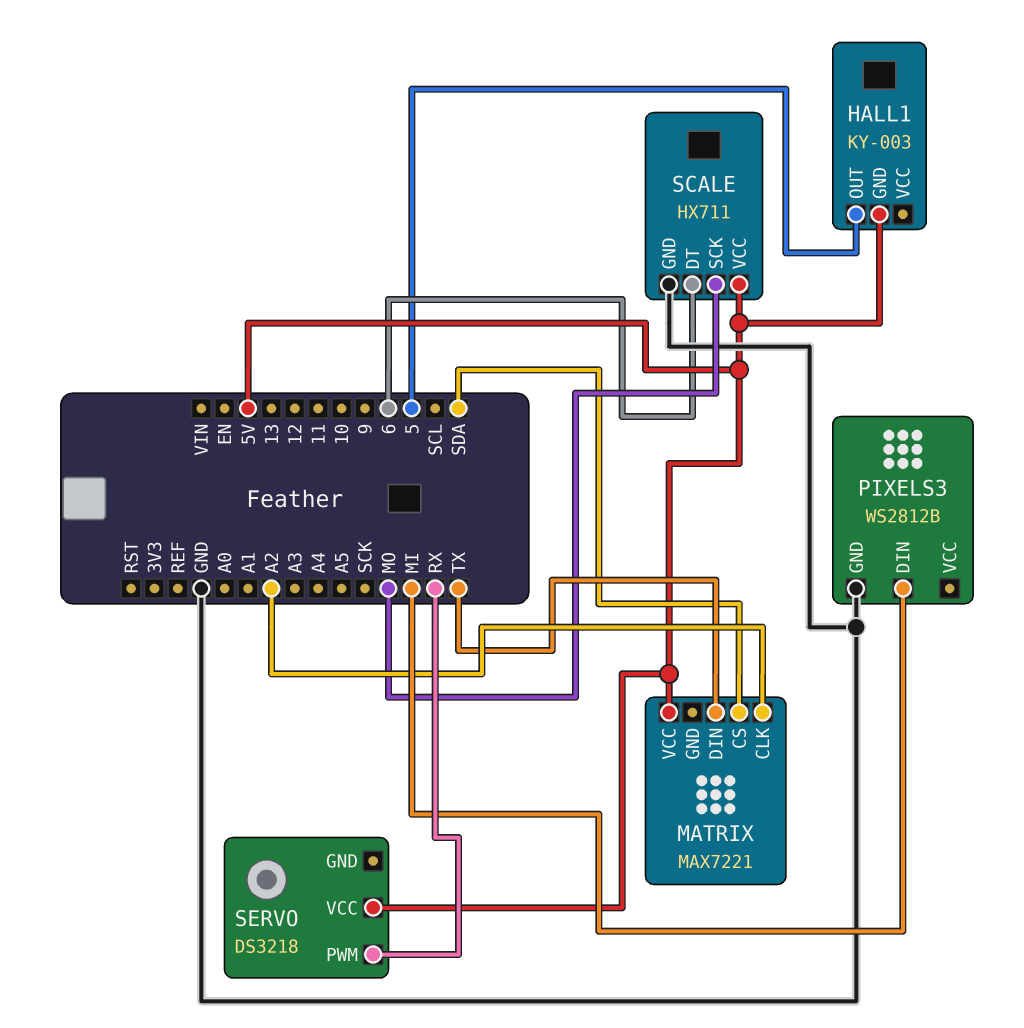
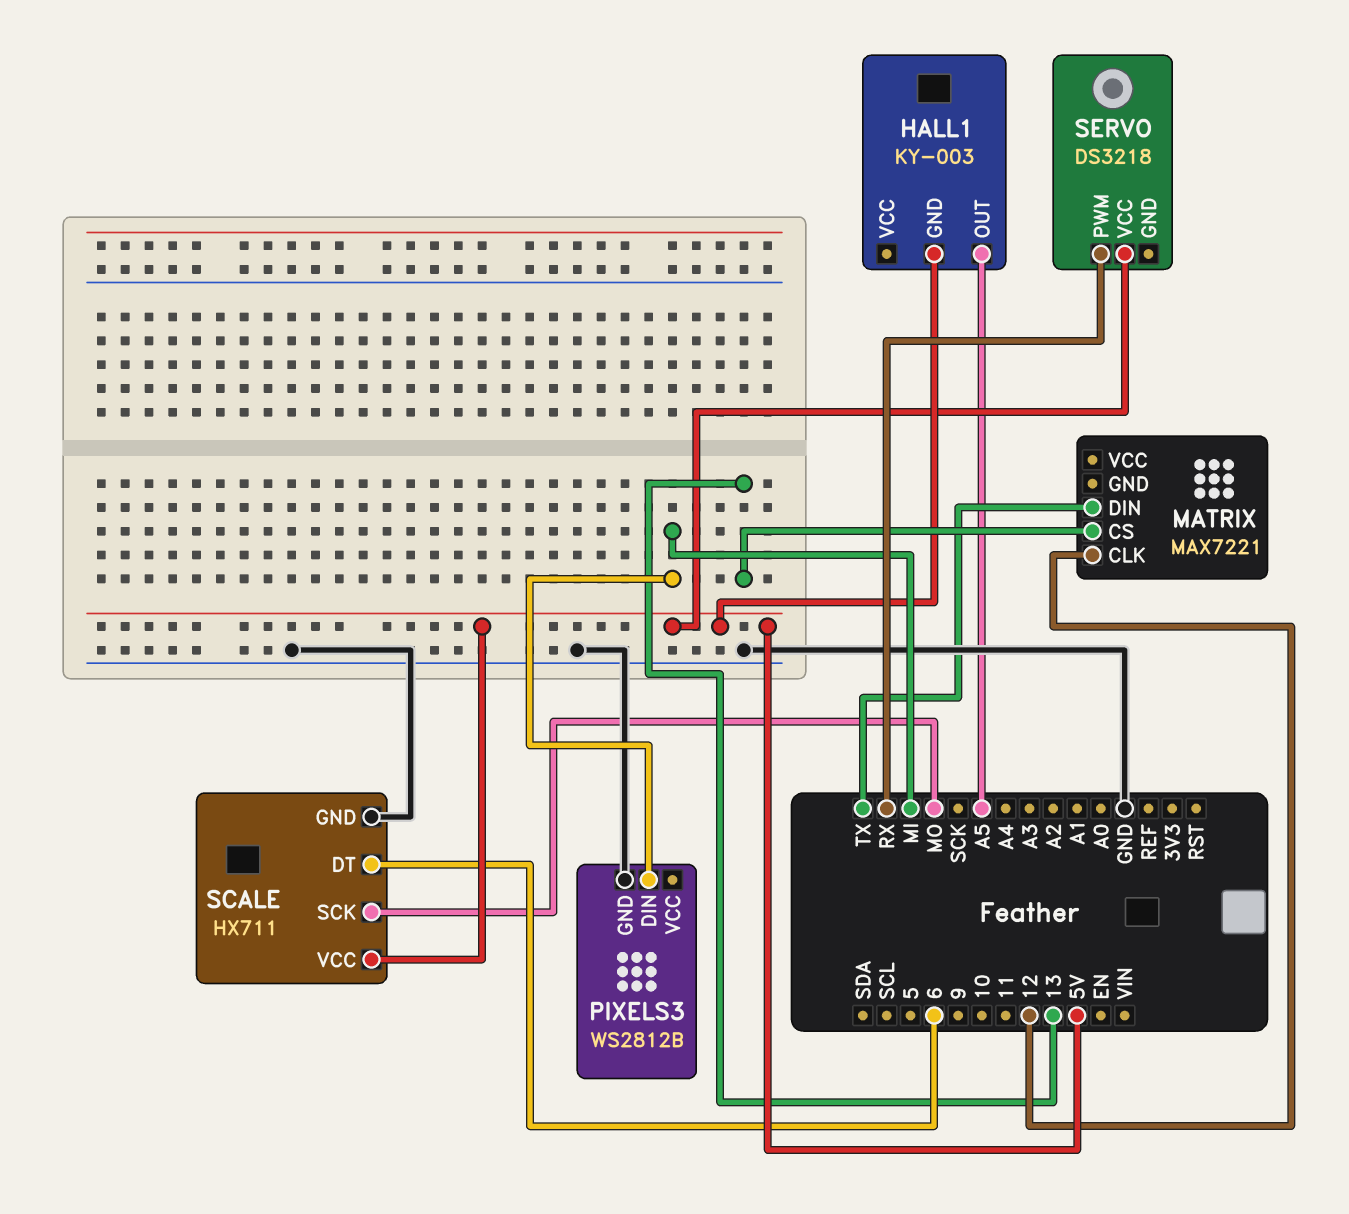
HALL1 pin OUT: 5 -> A5
MATRIX pin CLK: A2 -> 12
MATRIX pin CS: SDA -> 13
MATRIX pin VCC: 5V -> none

